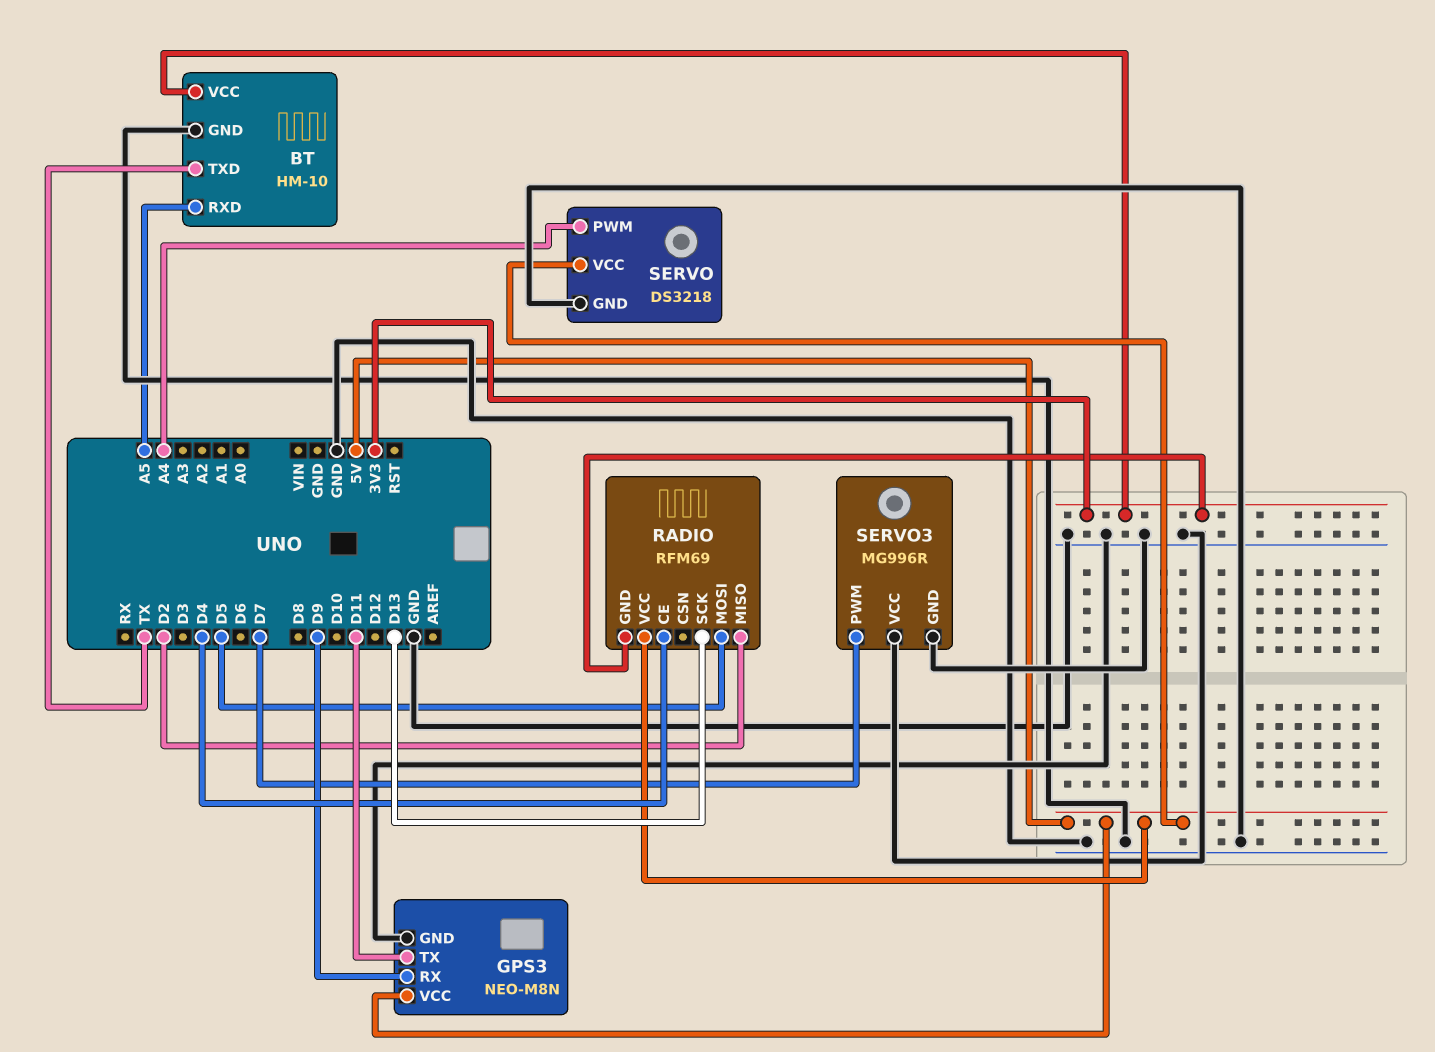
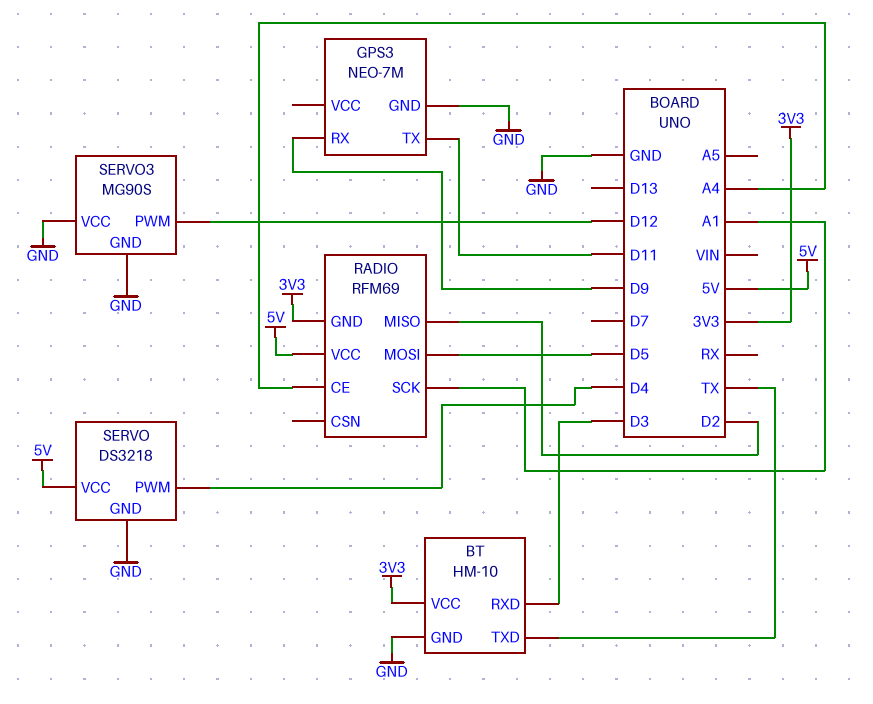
BT pin RXD: A5 -> D3
GPS3: NEO-M8N -> NEO-7M
GPS3 pin VCC: 5V -> none
RADIO pin CE: D4 -> A4
RADIO pin SCK: D13 -> A1
SERVO pin PWM: A4 -> D4
SERVO3: MG996R -> MG90S
SERVO3 pin PWM: D7 -> D12

